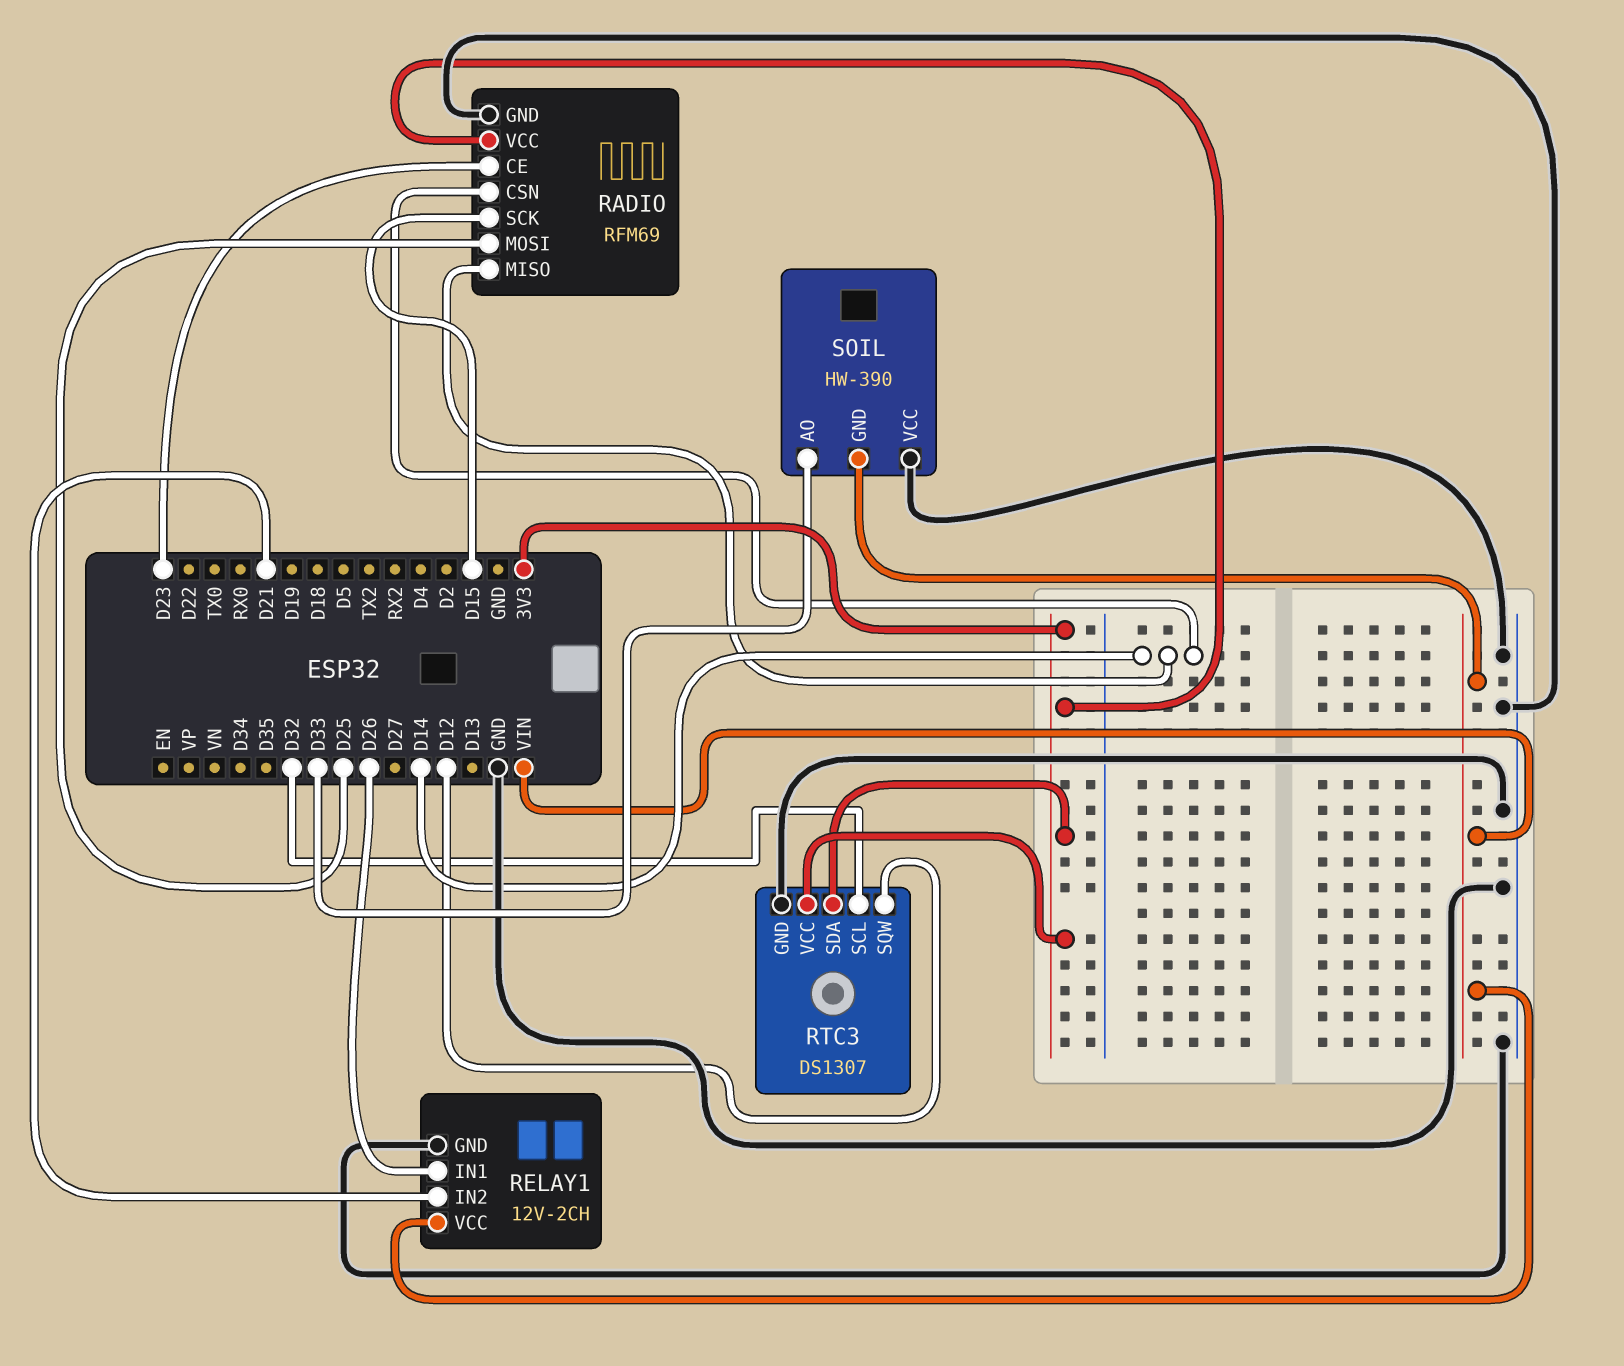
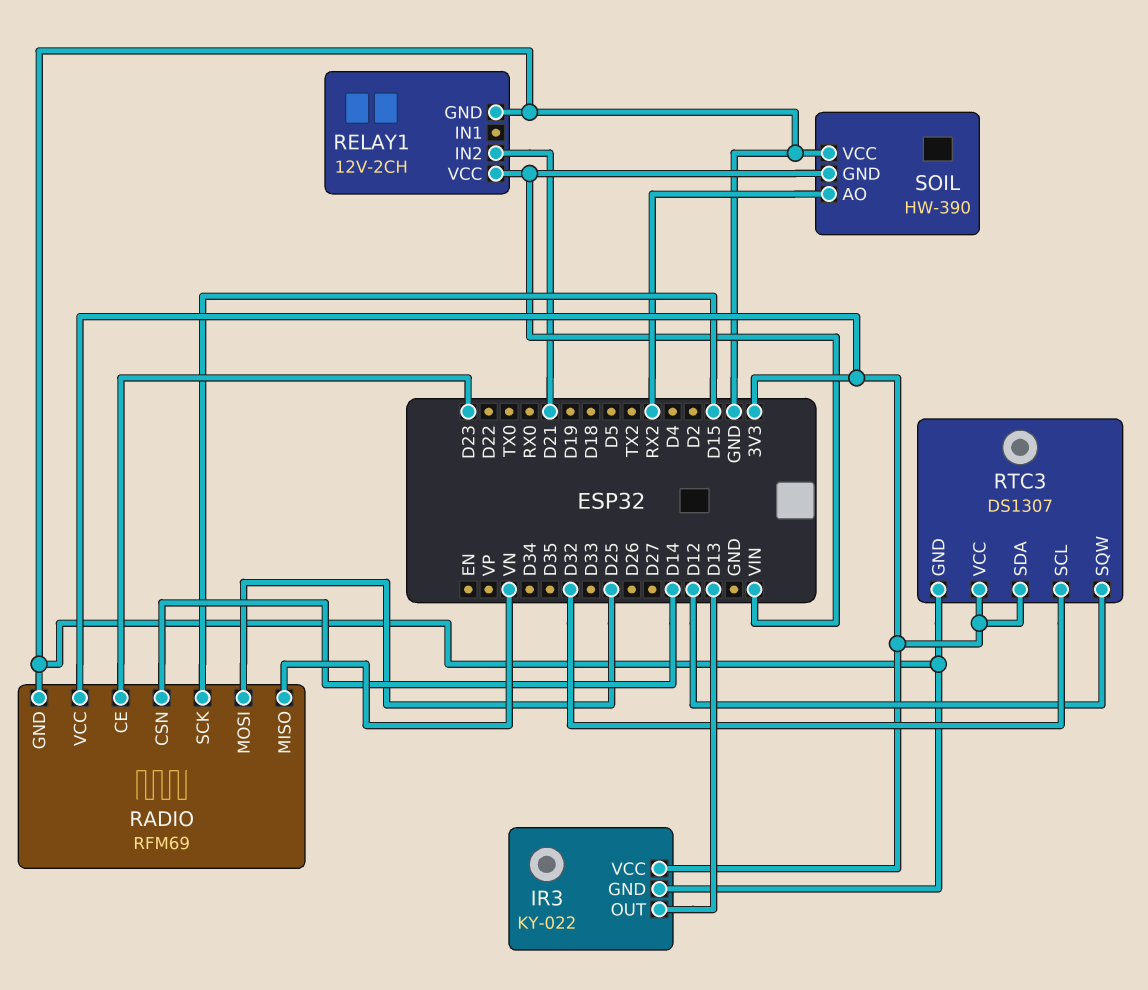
IR3: none -> KY-022
IR3 pin GND: none -> GND
IR3 pin OUT: none -> D13
IR3 pin VCC: none -> 3V3
RADIO pin MISO: D14 -> VN
RELAY1 pin IN1: D26 -> none
SOIL pin AO: D33 -> RX2

